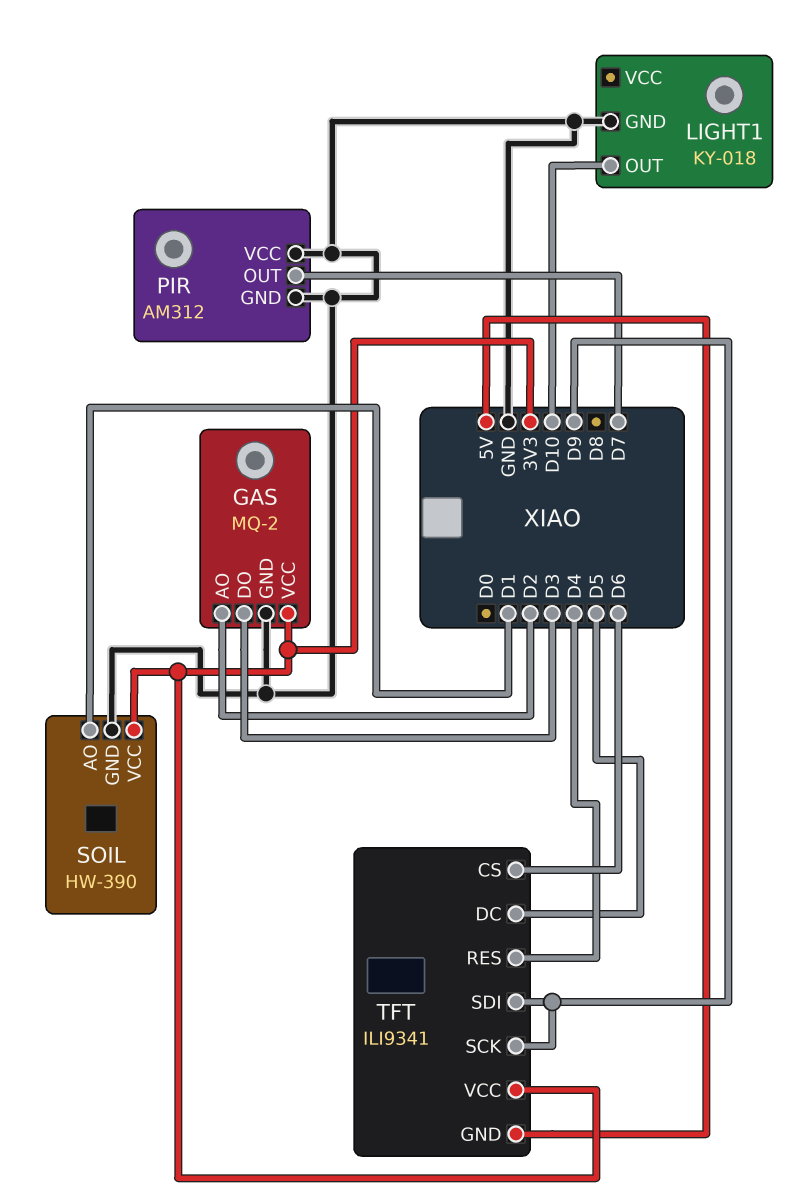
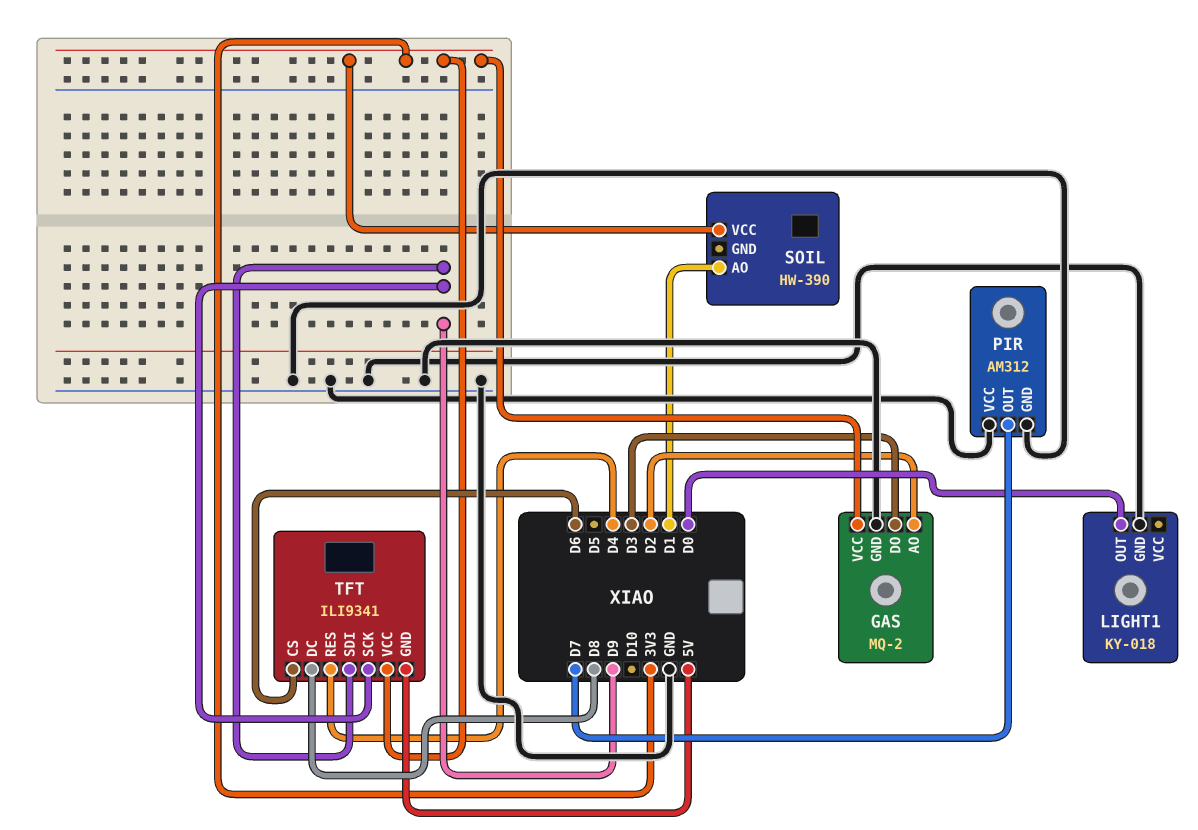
LIGHT1 pin OUT: D10 -> D0
SOIL pin GND: GND -> none
TFT pin DC: D5 -> D8

